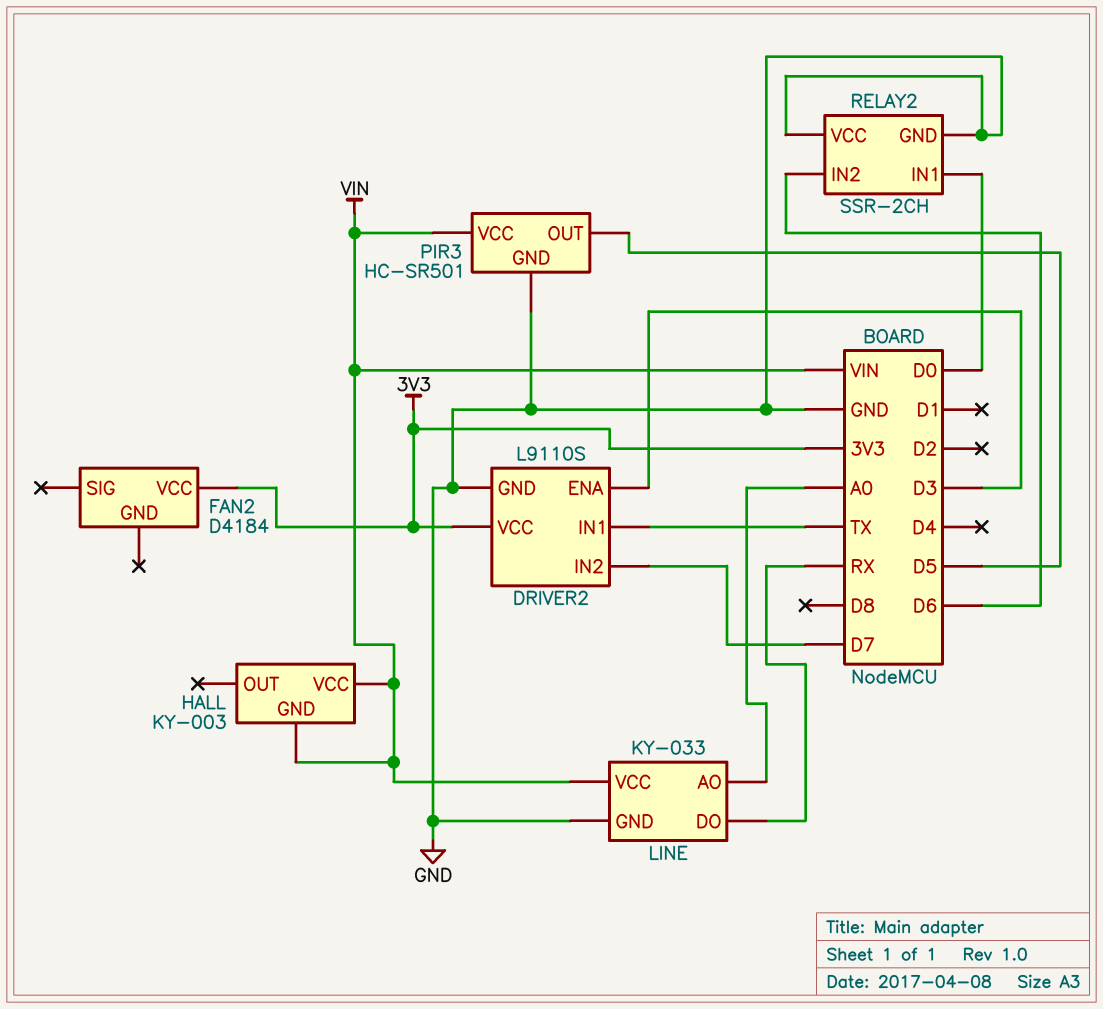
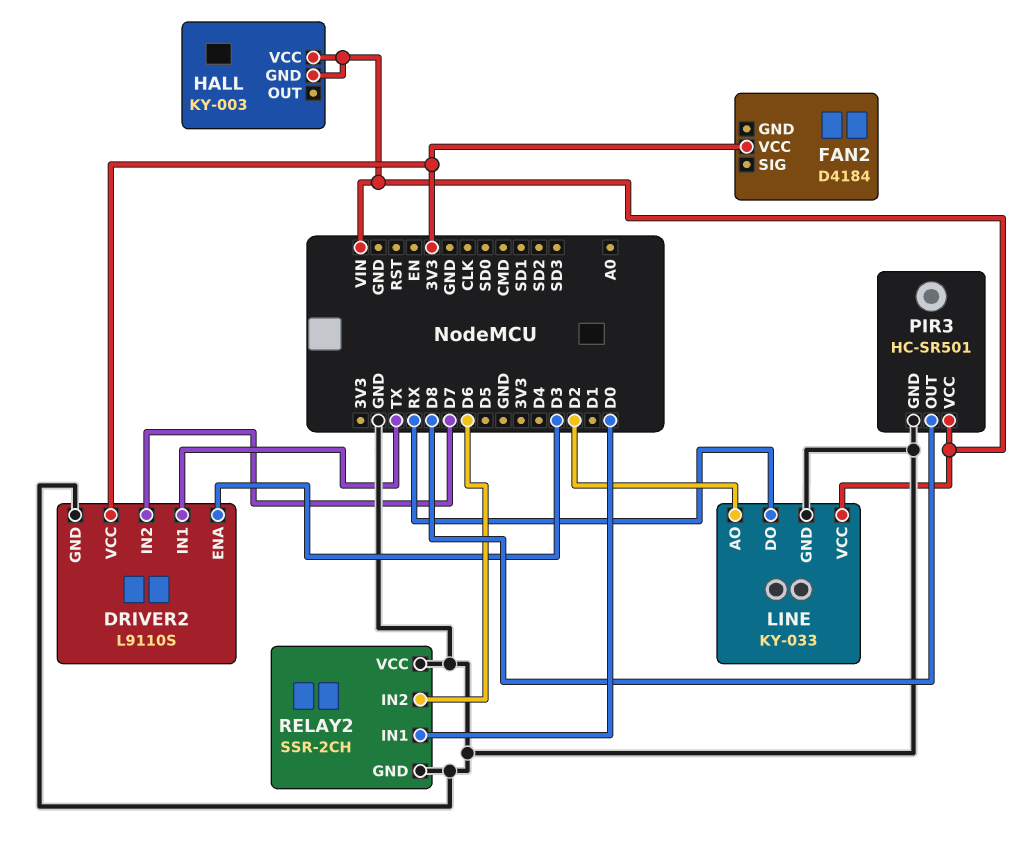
LINE pin AO: A0 -> D2
PIR3 pin OUT: D5 -> D8

